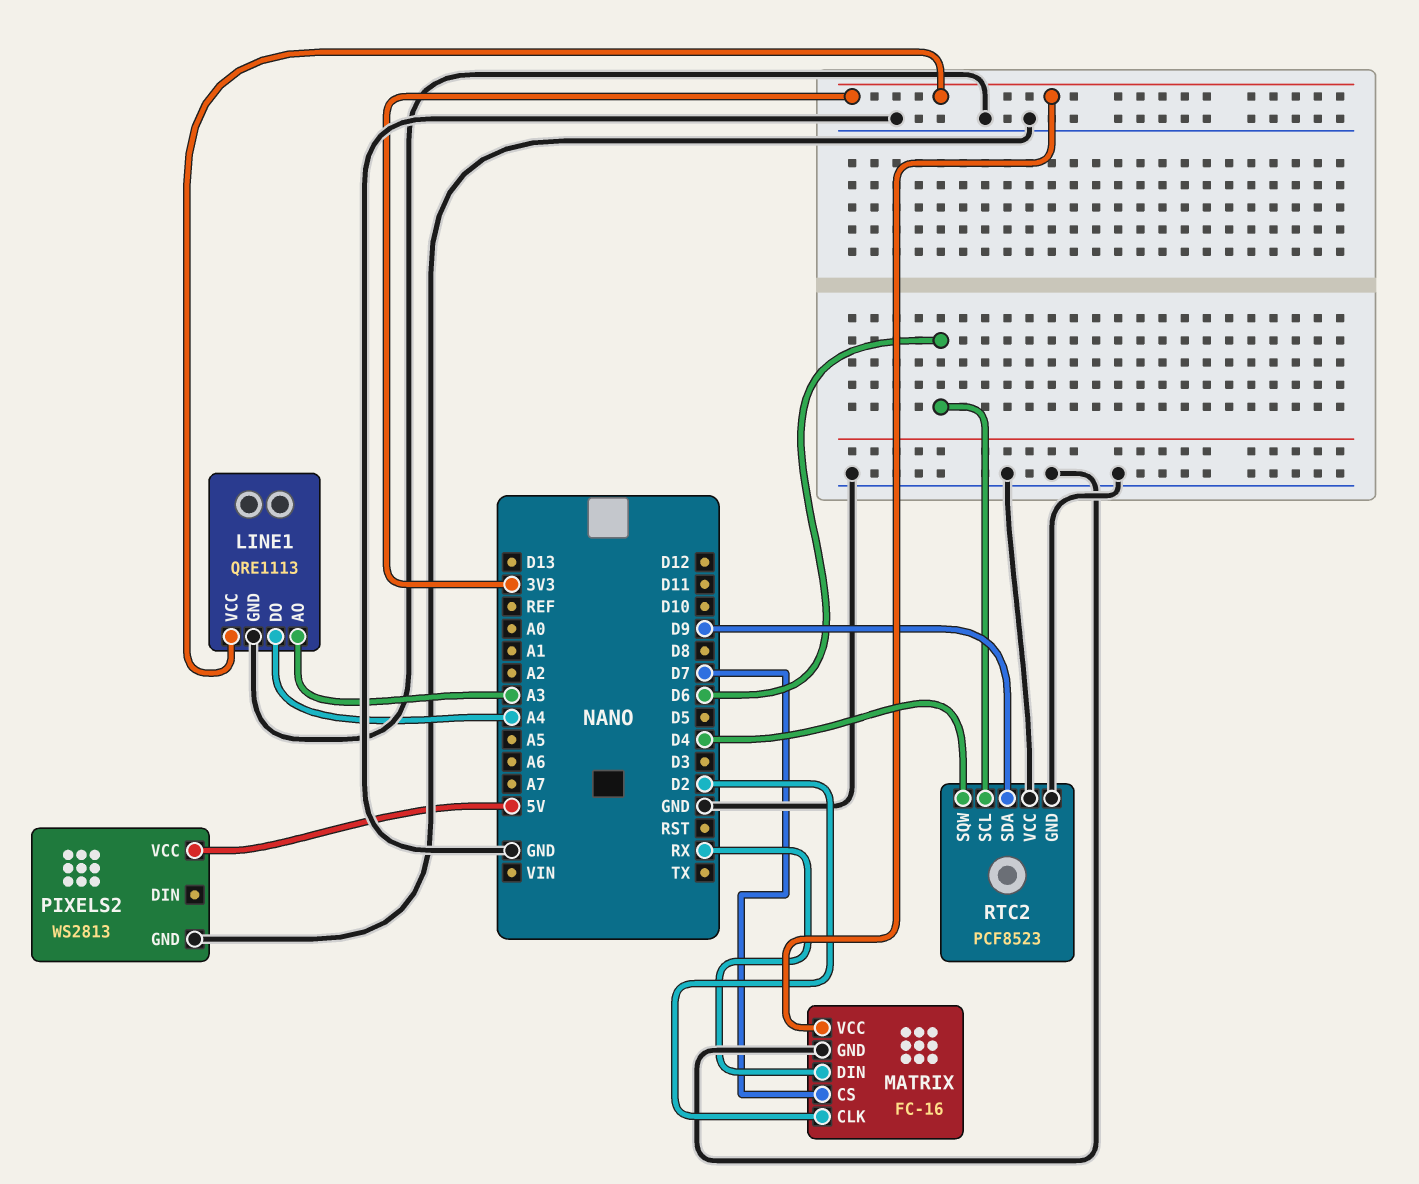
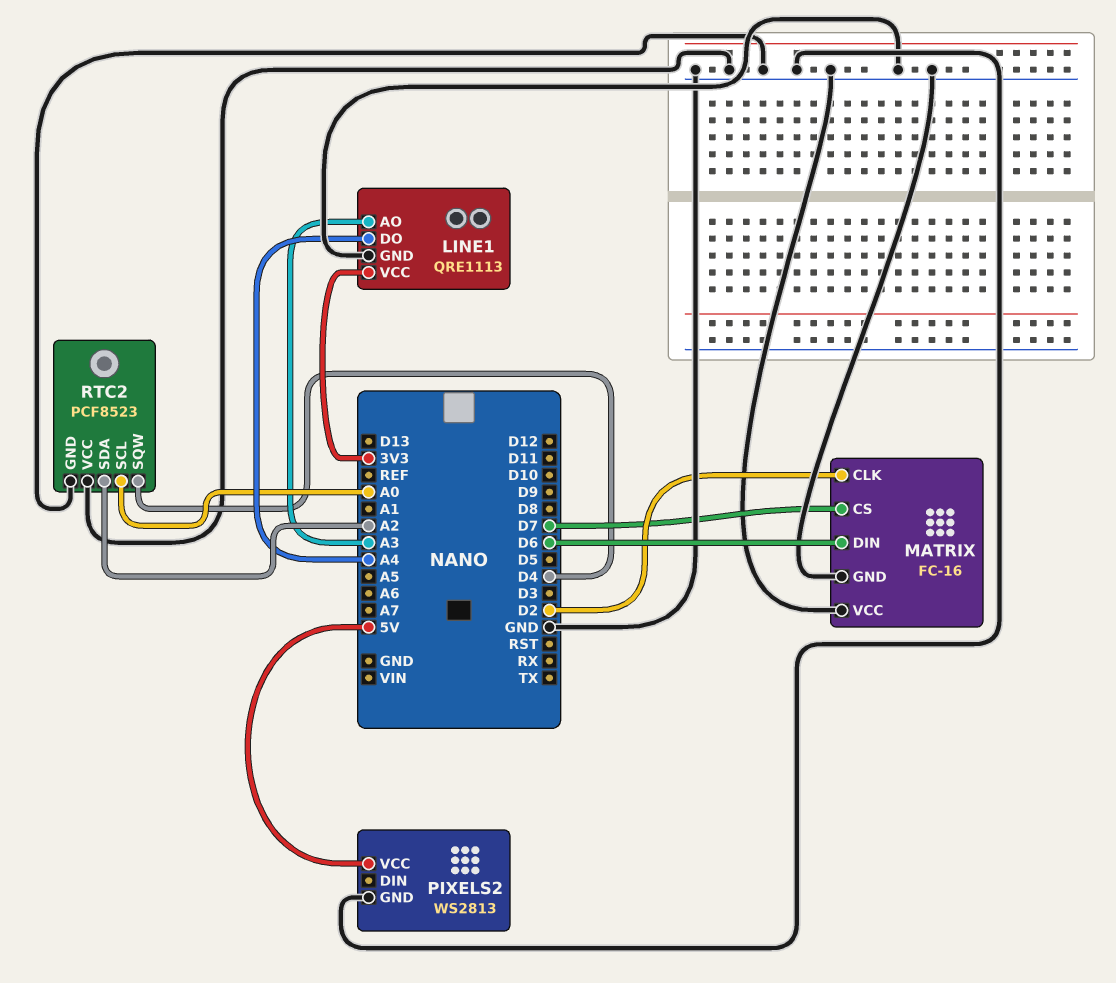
MATRIX pin DIN: RX -> D6
MATRIX pin VCC: 3V3 -> GND
RTC2 pin SCL: D6 -> A0
RTC2 pin SDA: D9 -> A2

